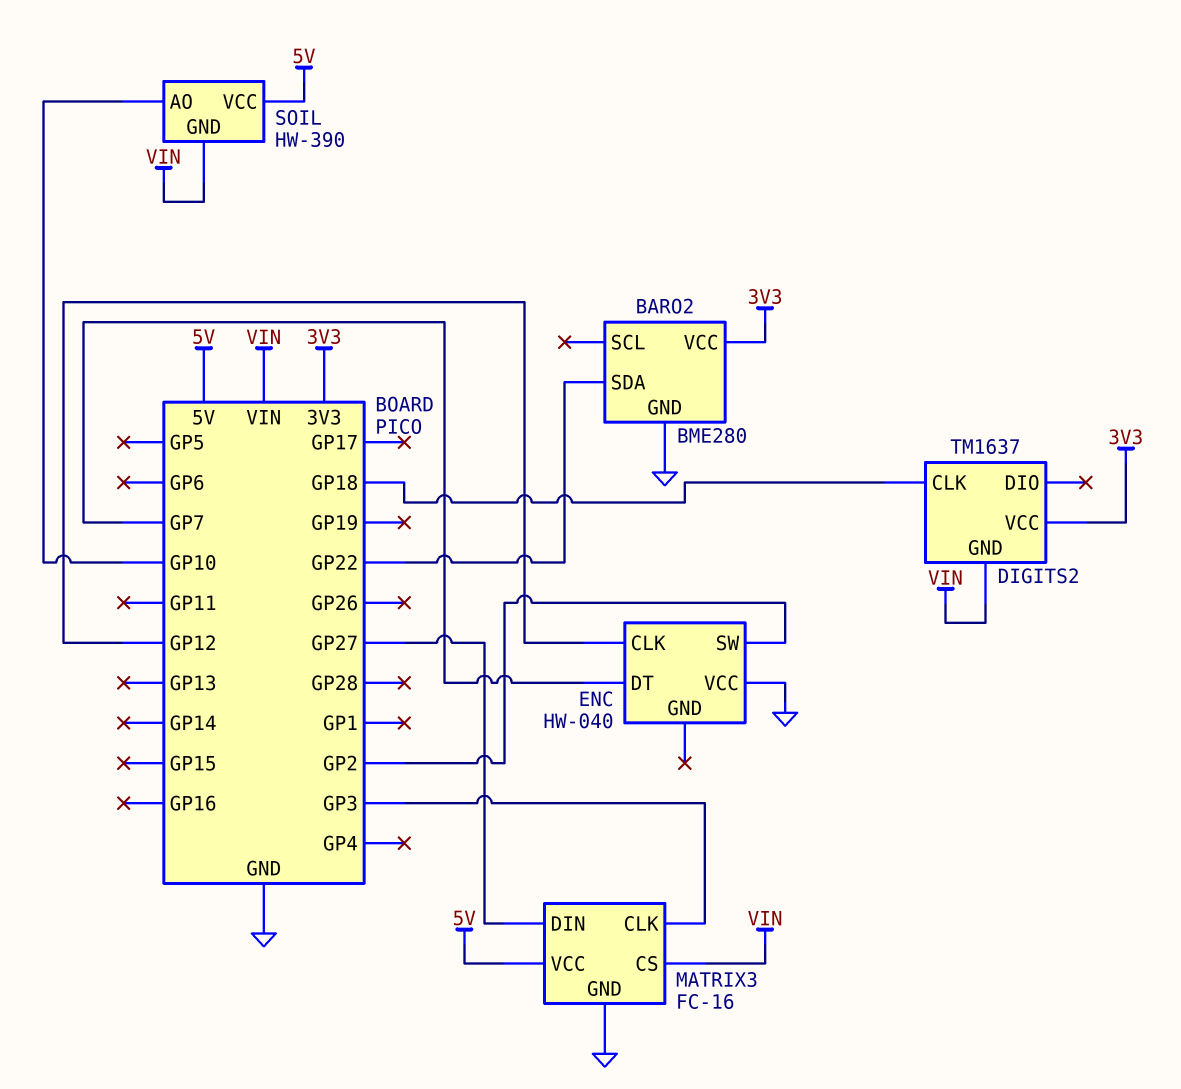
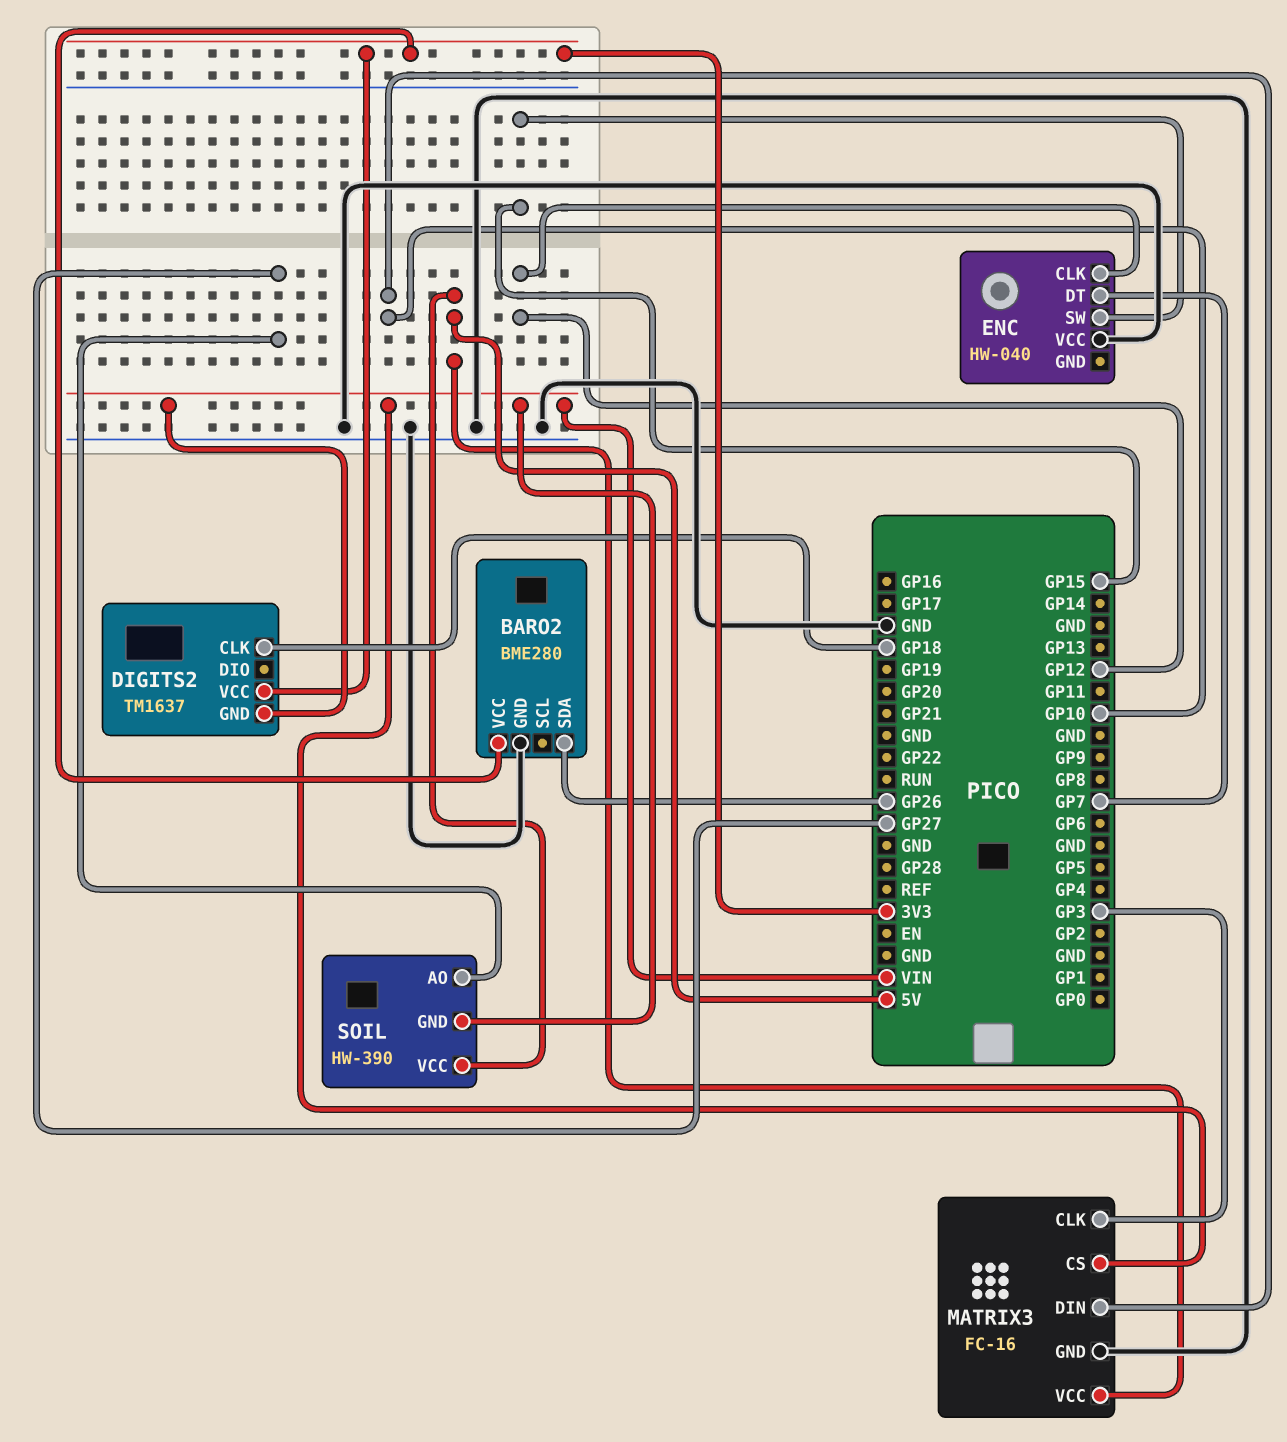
BARO2 pin SDA: GP22 -> GP26
ENC pin SW: GP2 -> GP15
MATRIX3 pin DIN: GP27 -> GP10
SOIL pin AO: GP10 -> GP27

